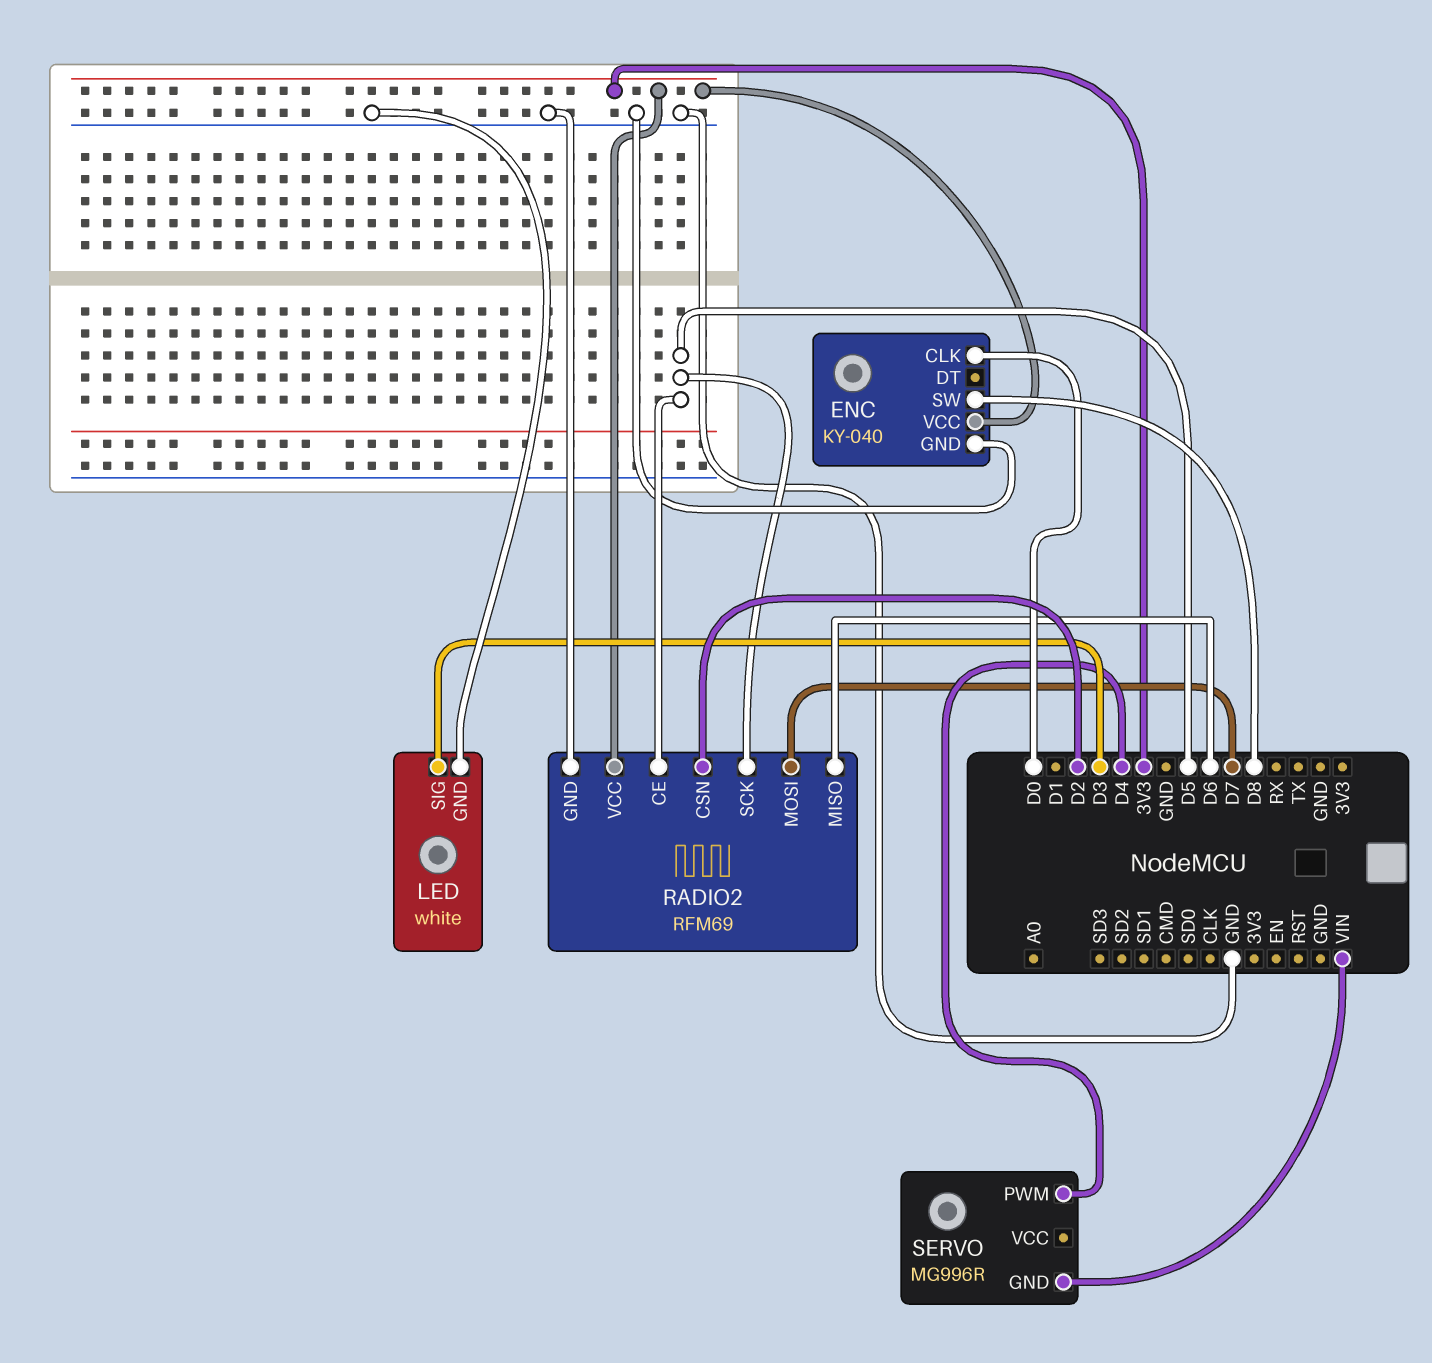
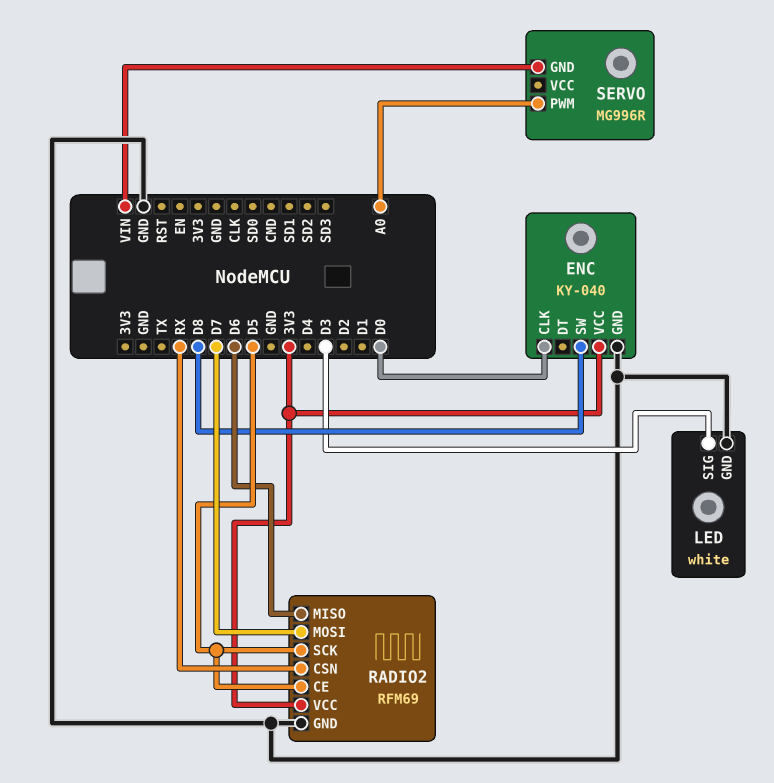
RADIO2 pin CSN: D2 -> RX
SERVO pin PWM: D4 -> A0

